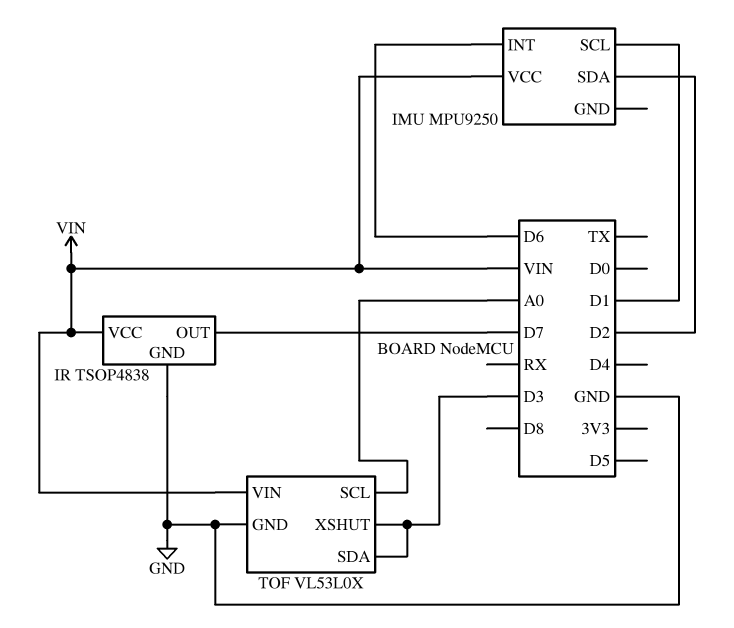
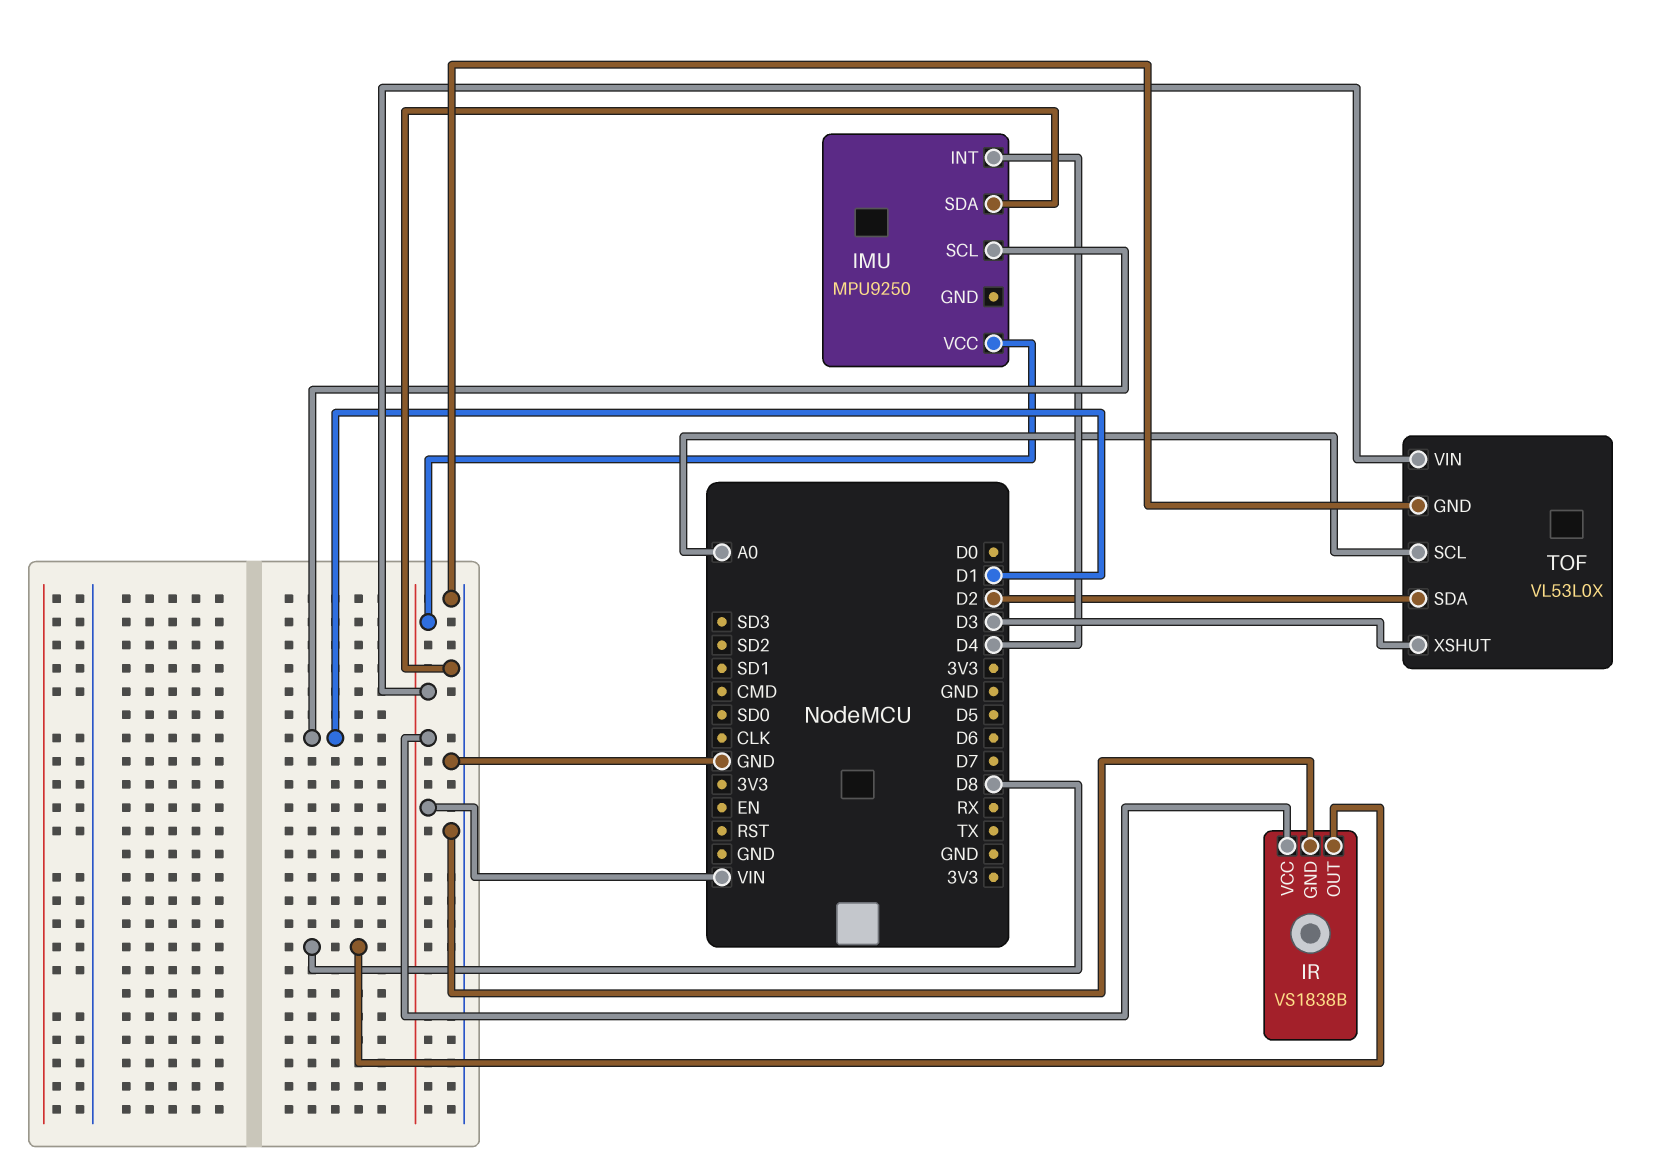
IMU pin INT: D6 -> D4
IMU pin SDA: D2 -> GND
IR: TSOP4838 -> VS1838B
IR pin OUT: D7 -> D8
TOF pin SDA: D3 -> D2

